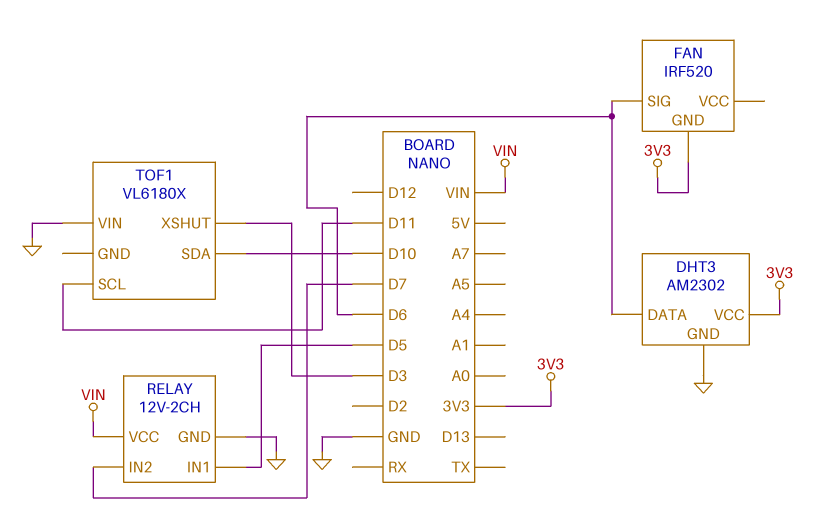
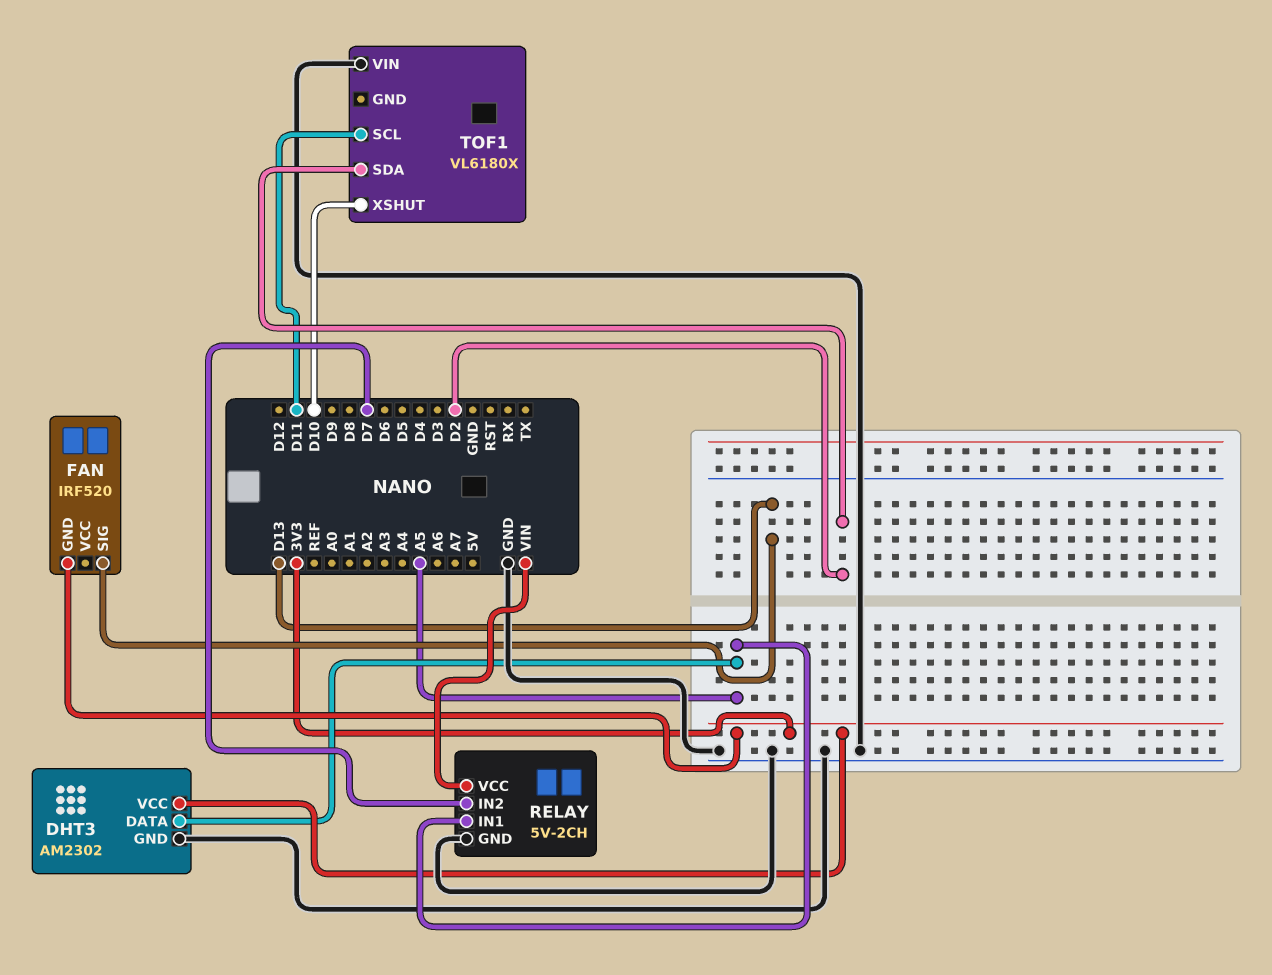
DHT3 pin DATA: D6 -> A5
FAN pin SIG: D6 -> D13
RELAY: 12V-2CH -> 5V-2CH
RELAY pin IN1: D5 -> A5
TOF1 pin SDA: D10 -> D2
TOF1 pin XSHUT: D3 -> D10

